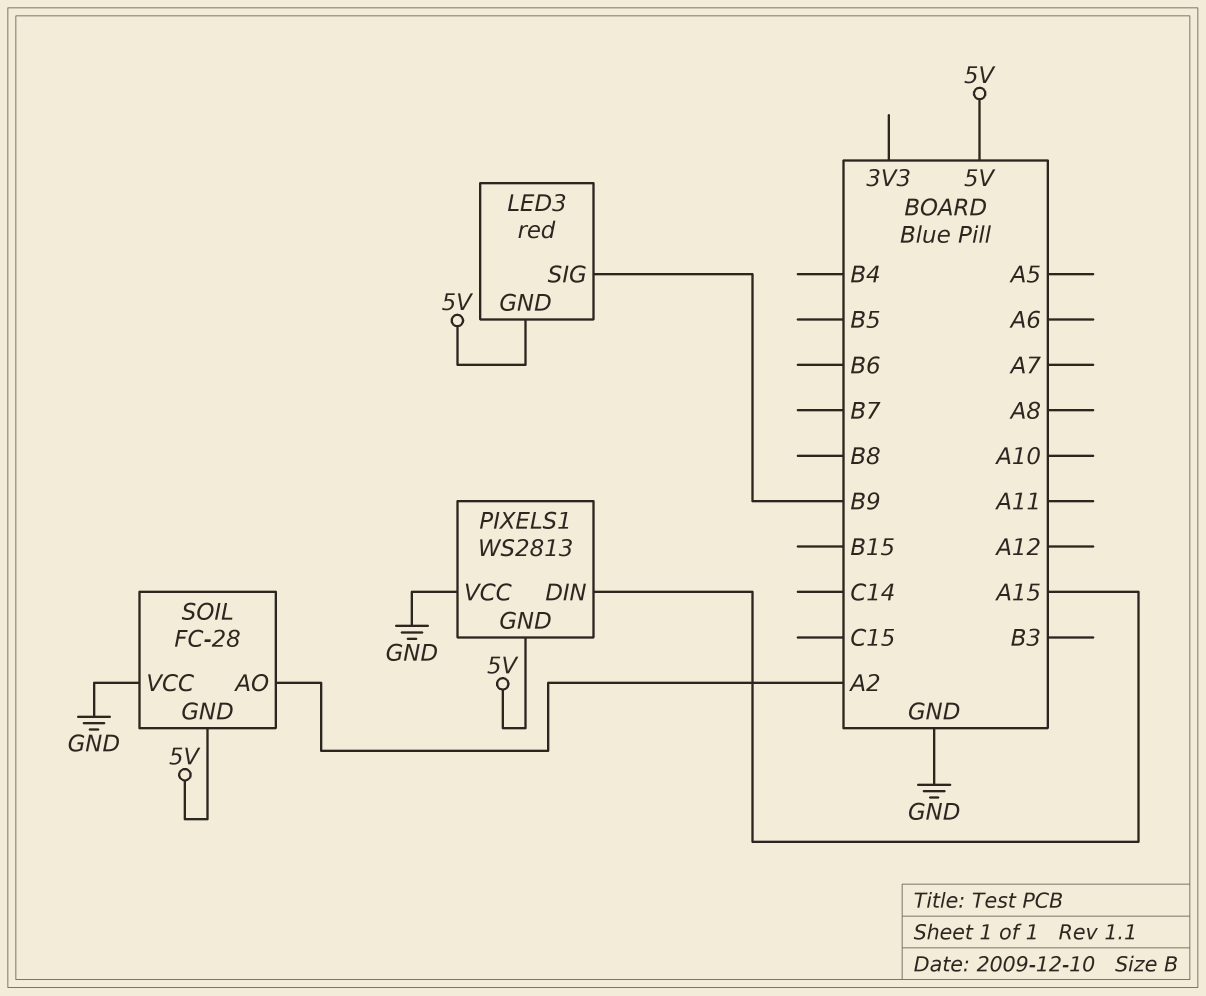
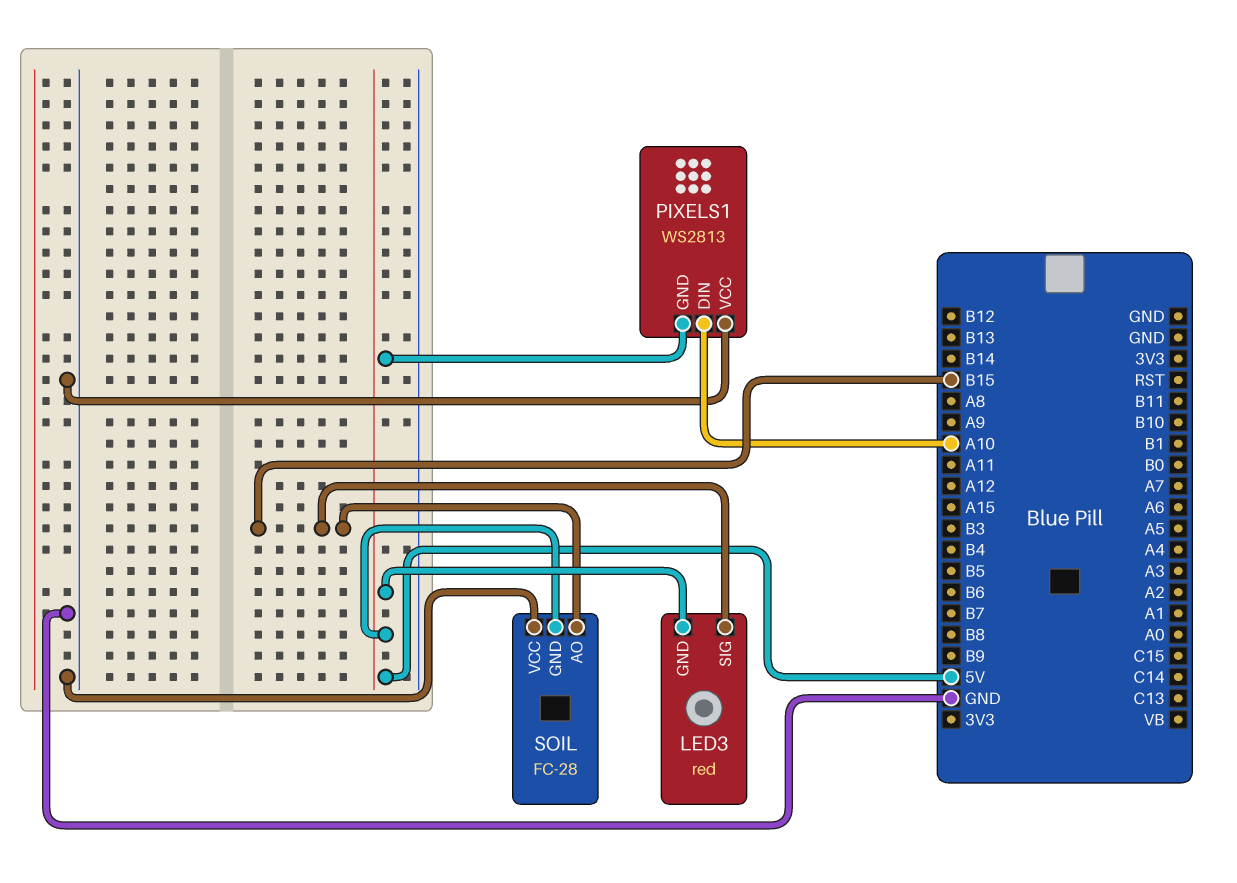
LED3 pin SIG: B9 -> B15
PIXELS1 pin DIN: A15 -> A10
SOIL pin AO: A2 -> B15

